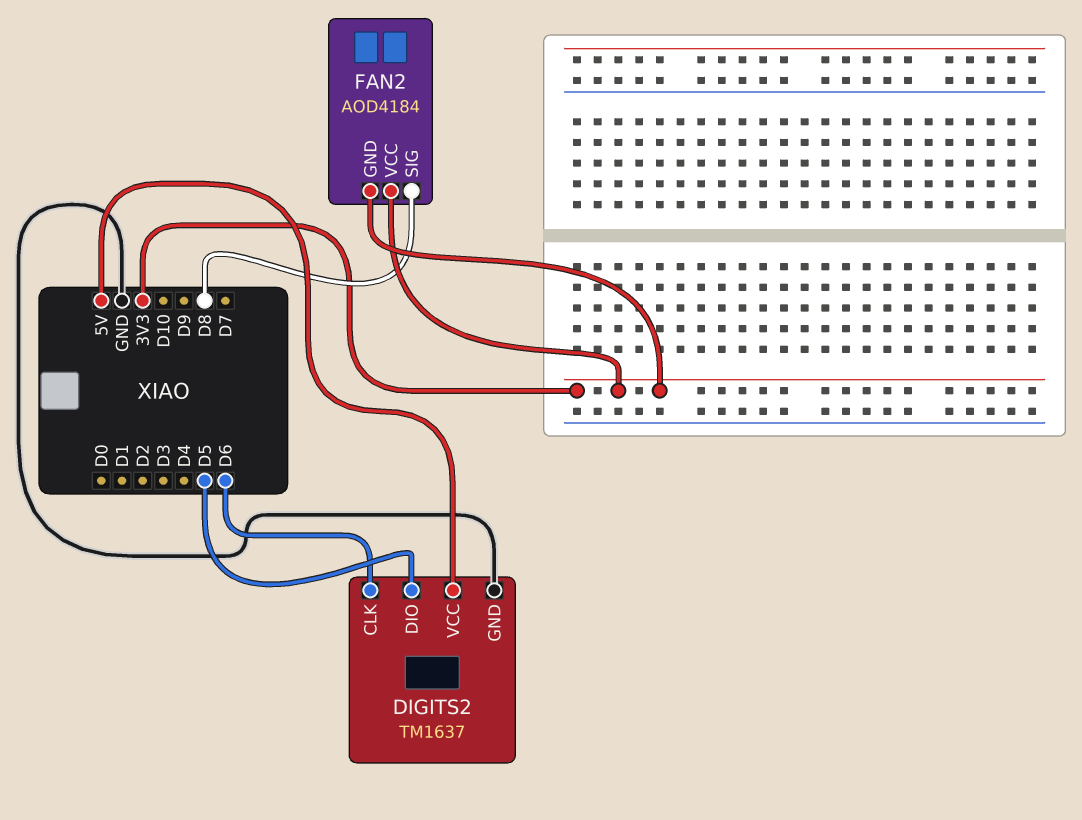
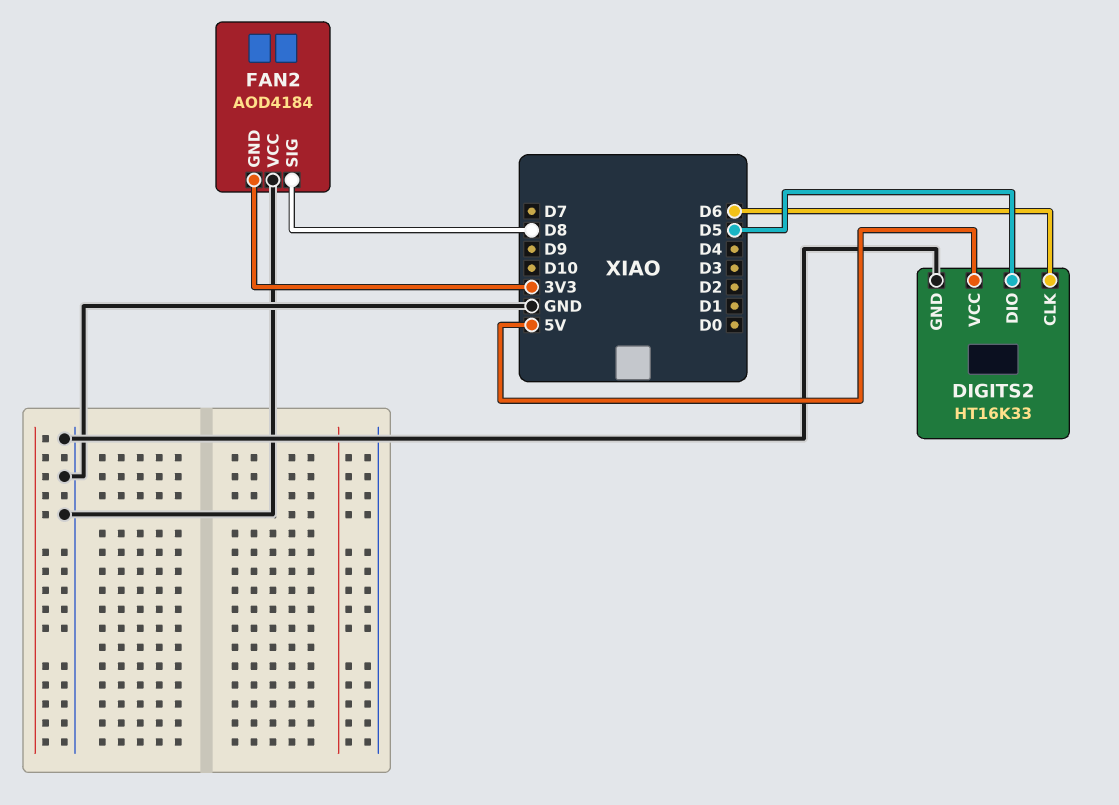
DIGITS2: TM1637 -> HT16K33
FAN2 pin VCC: 3V3 -> GND

